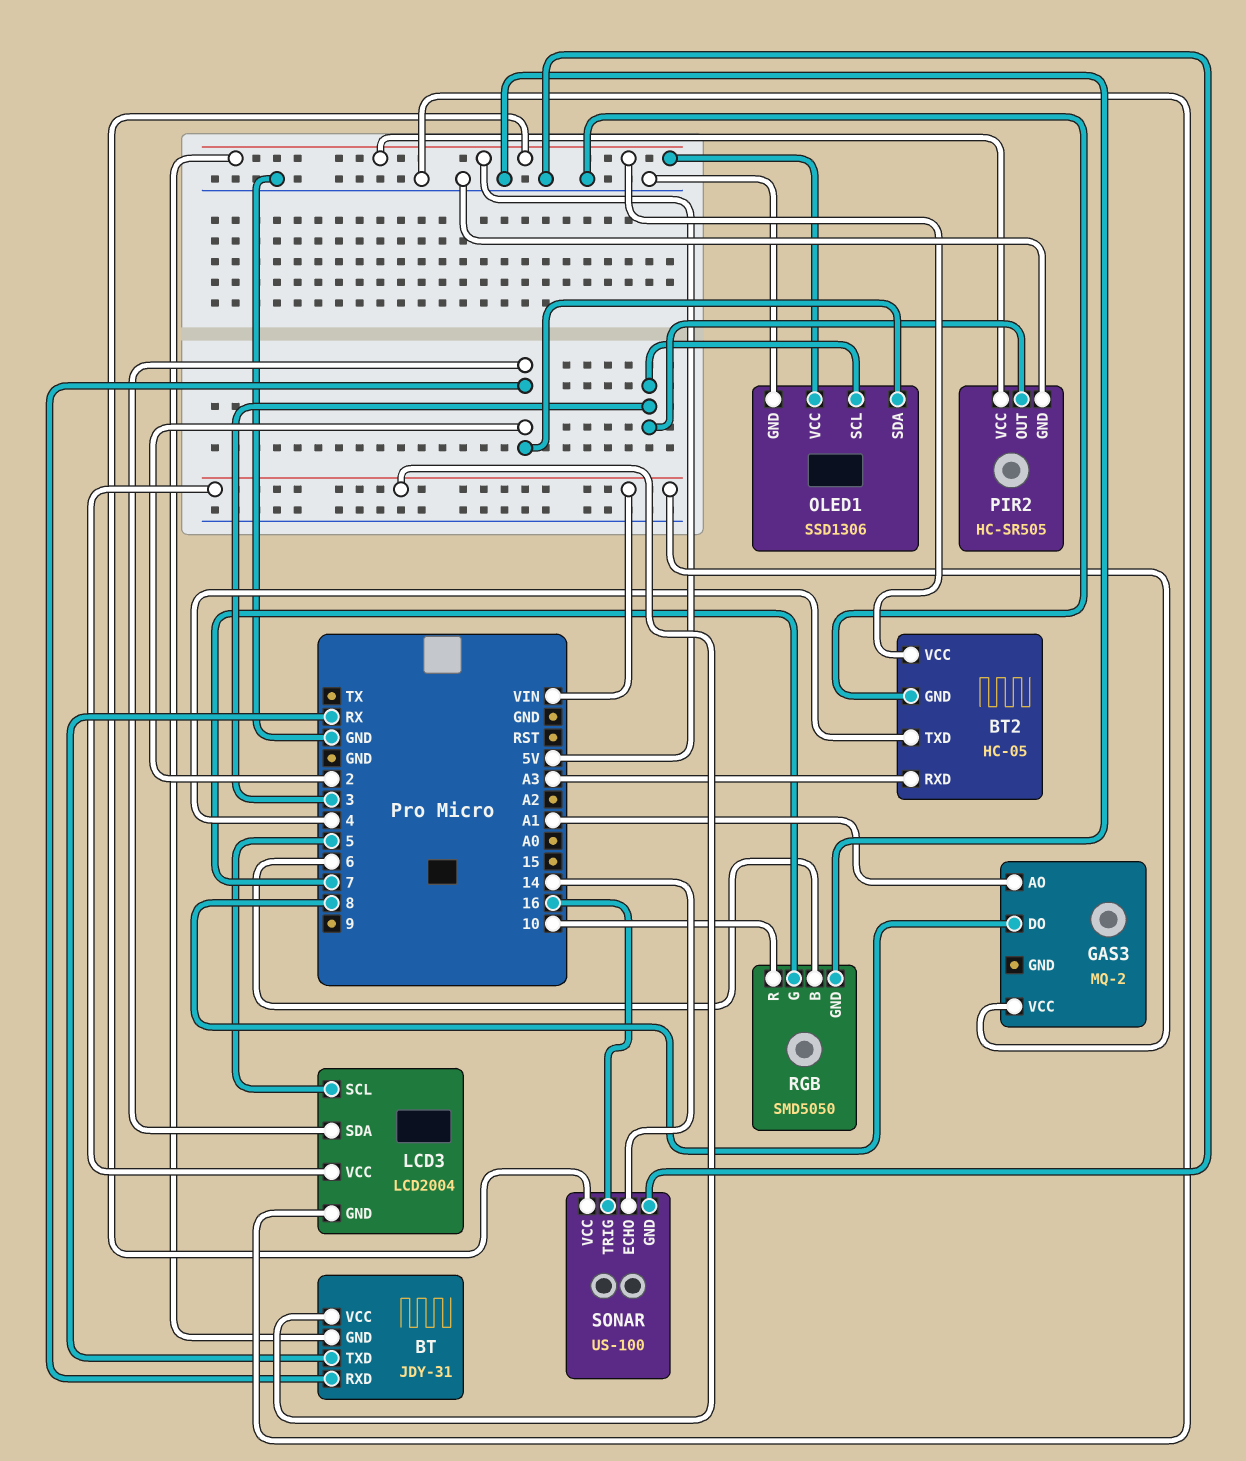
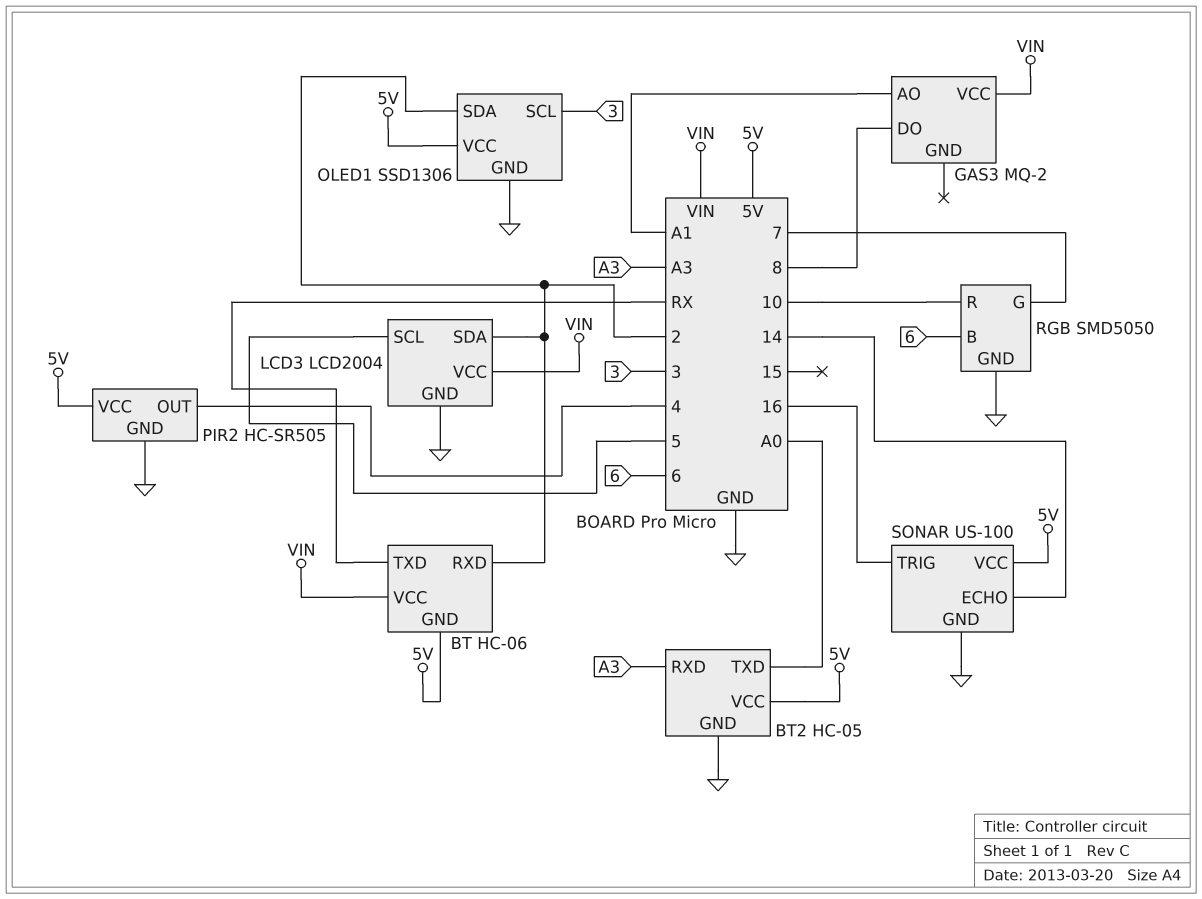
BT: JDY-31 -> HC-06
BT2 pin TXD: 4 -> A0
PIR2 pin OUT: 3 -> 4

